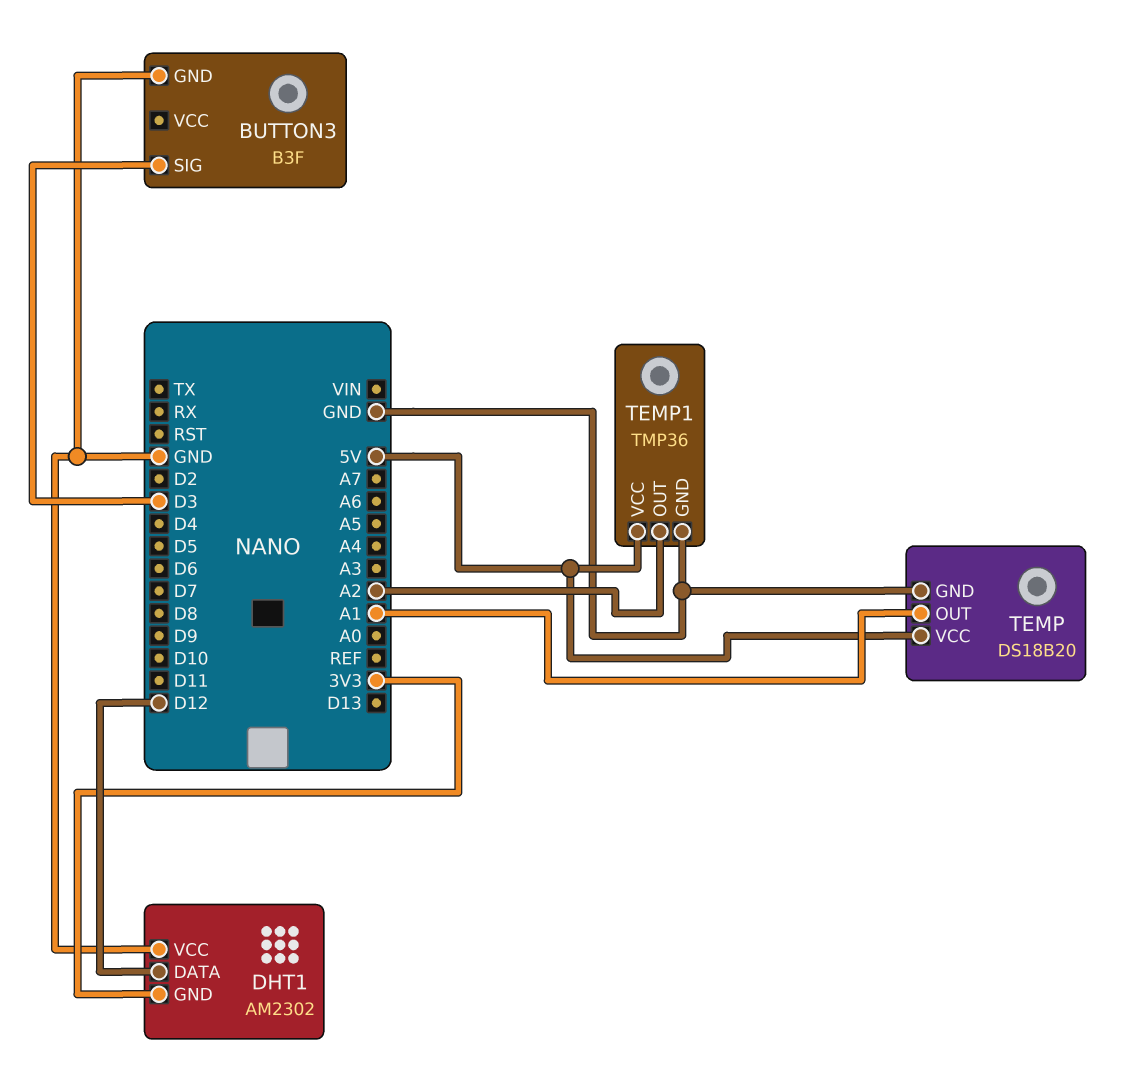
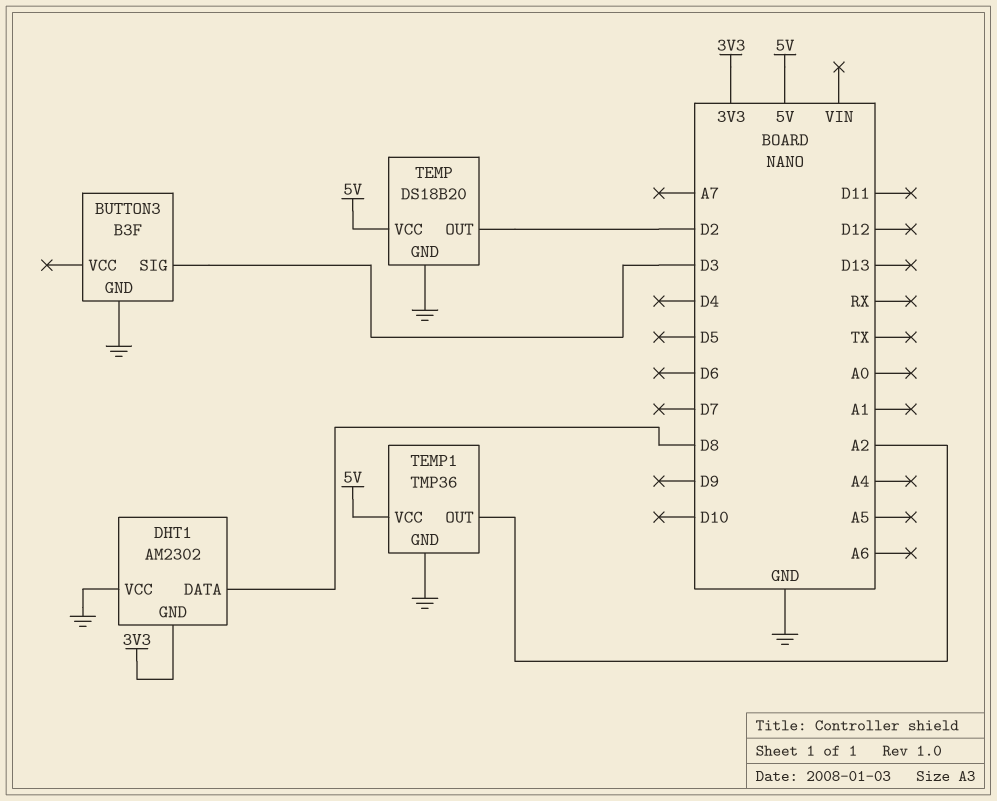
DHT1 pin DATA: D12 -> D8
TEMP pin OUT: A1 -> D2

